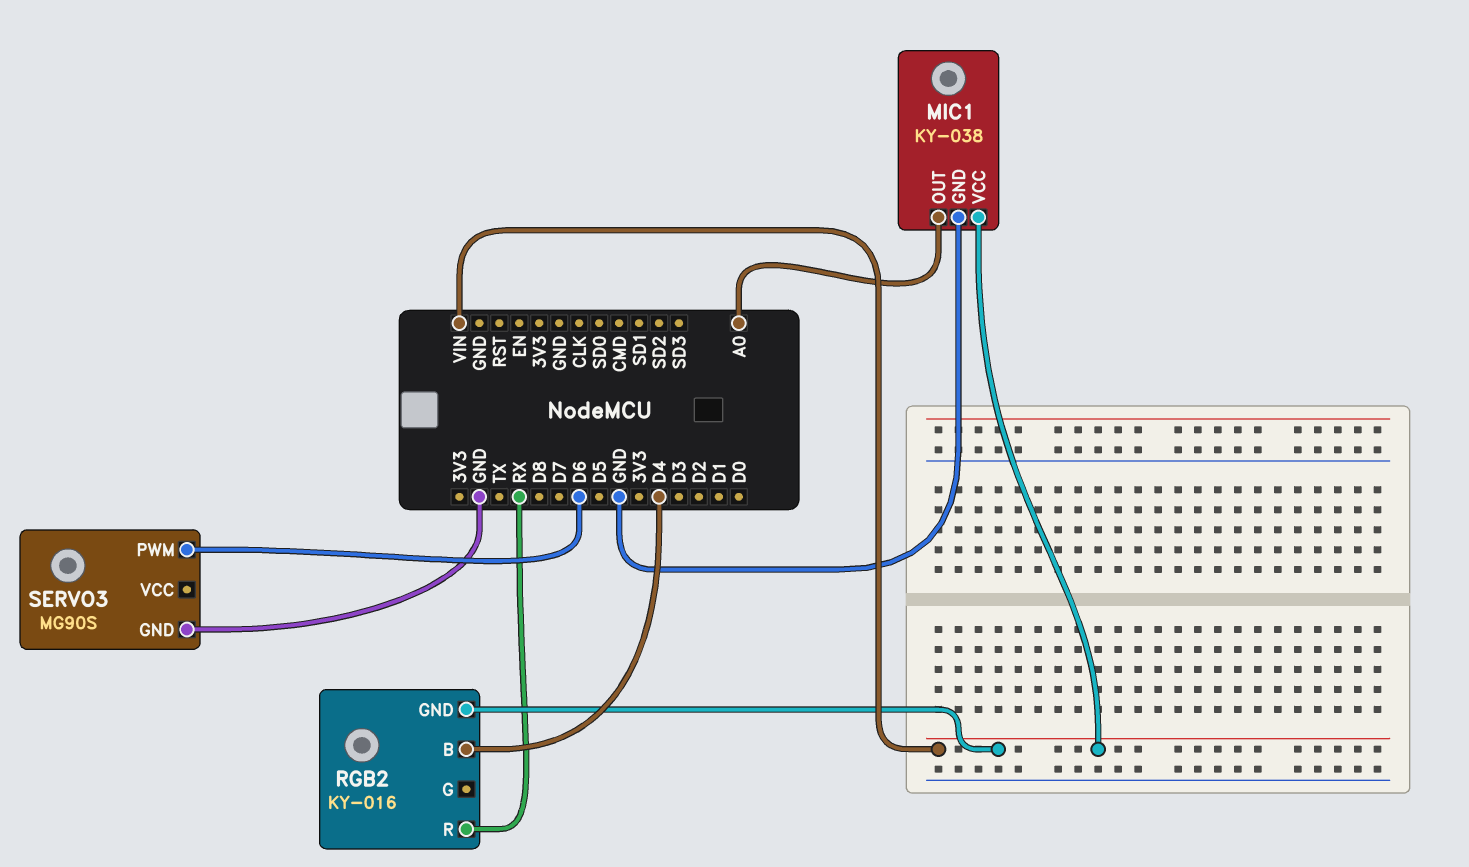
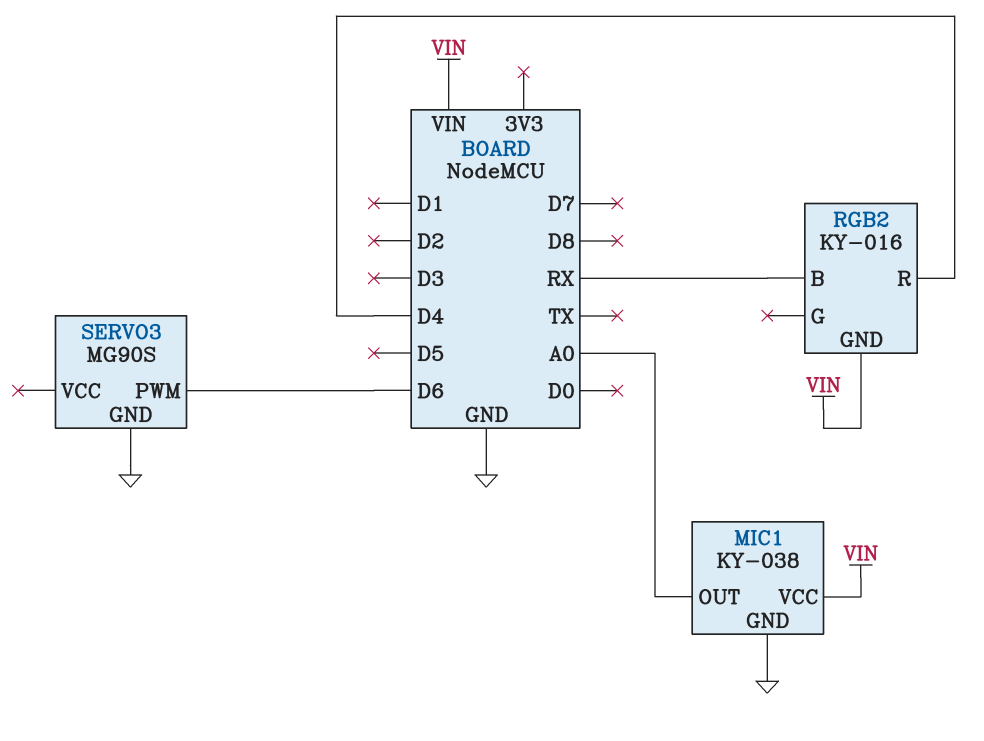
RGB2 pin B: D4 -> RX
RGB2 pin R: RX -> D4

